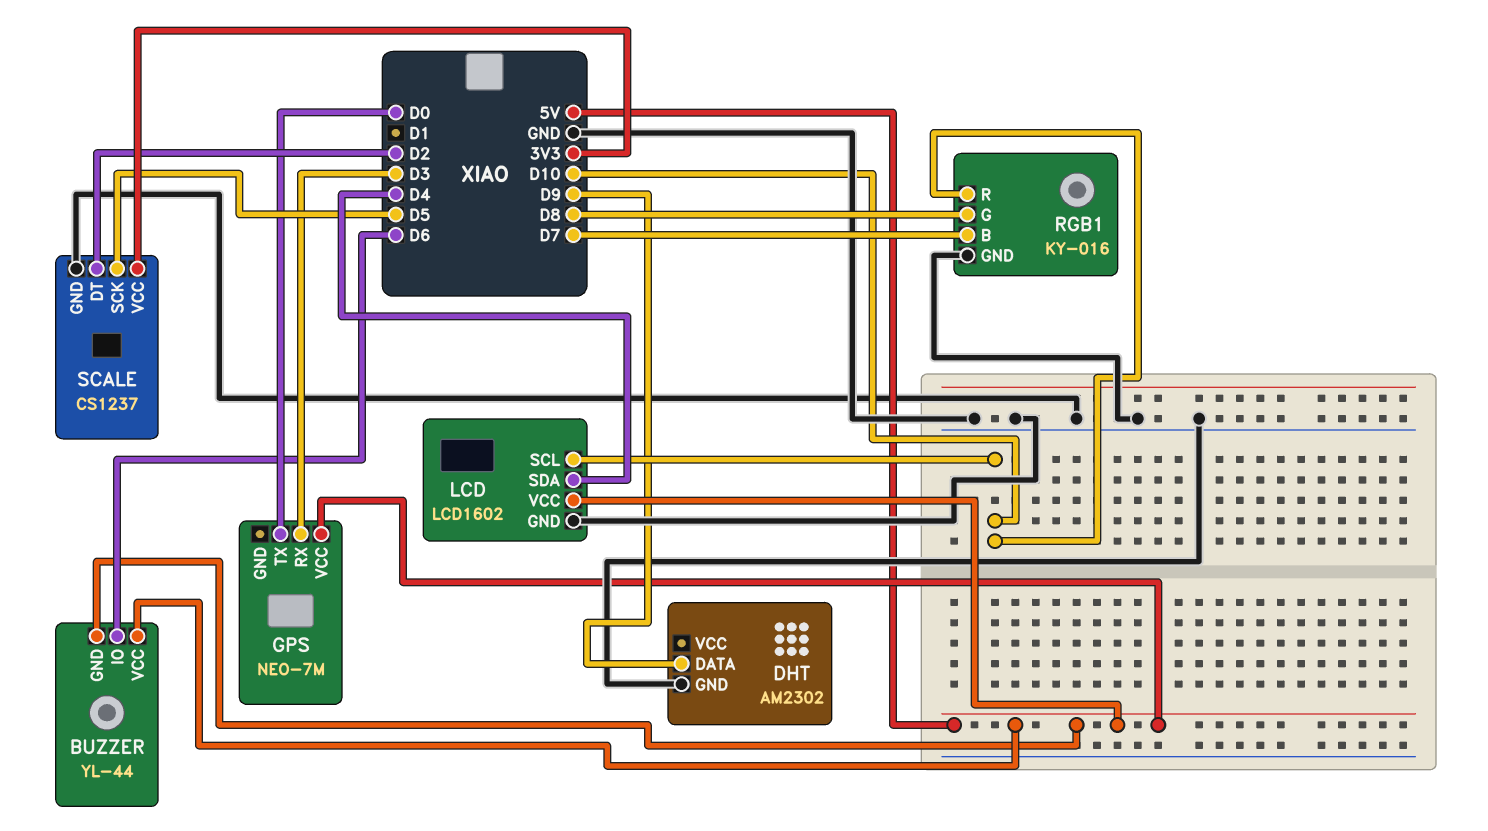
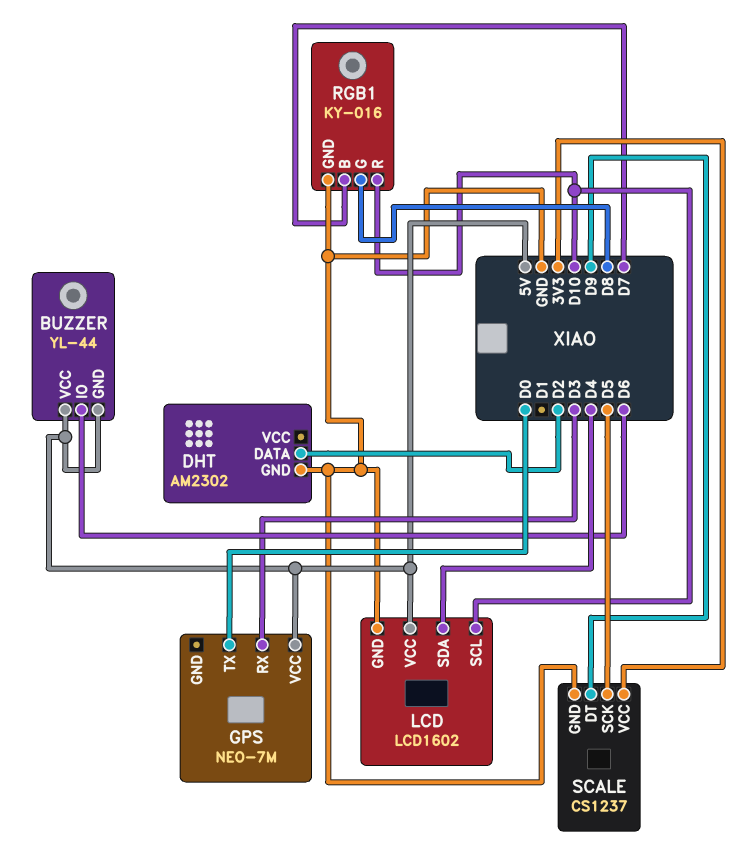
DHT pin DATA: D9 -> D2
SCALE pin DT: D2 -> D9

